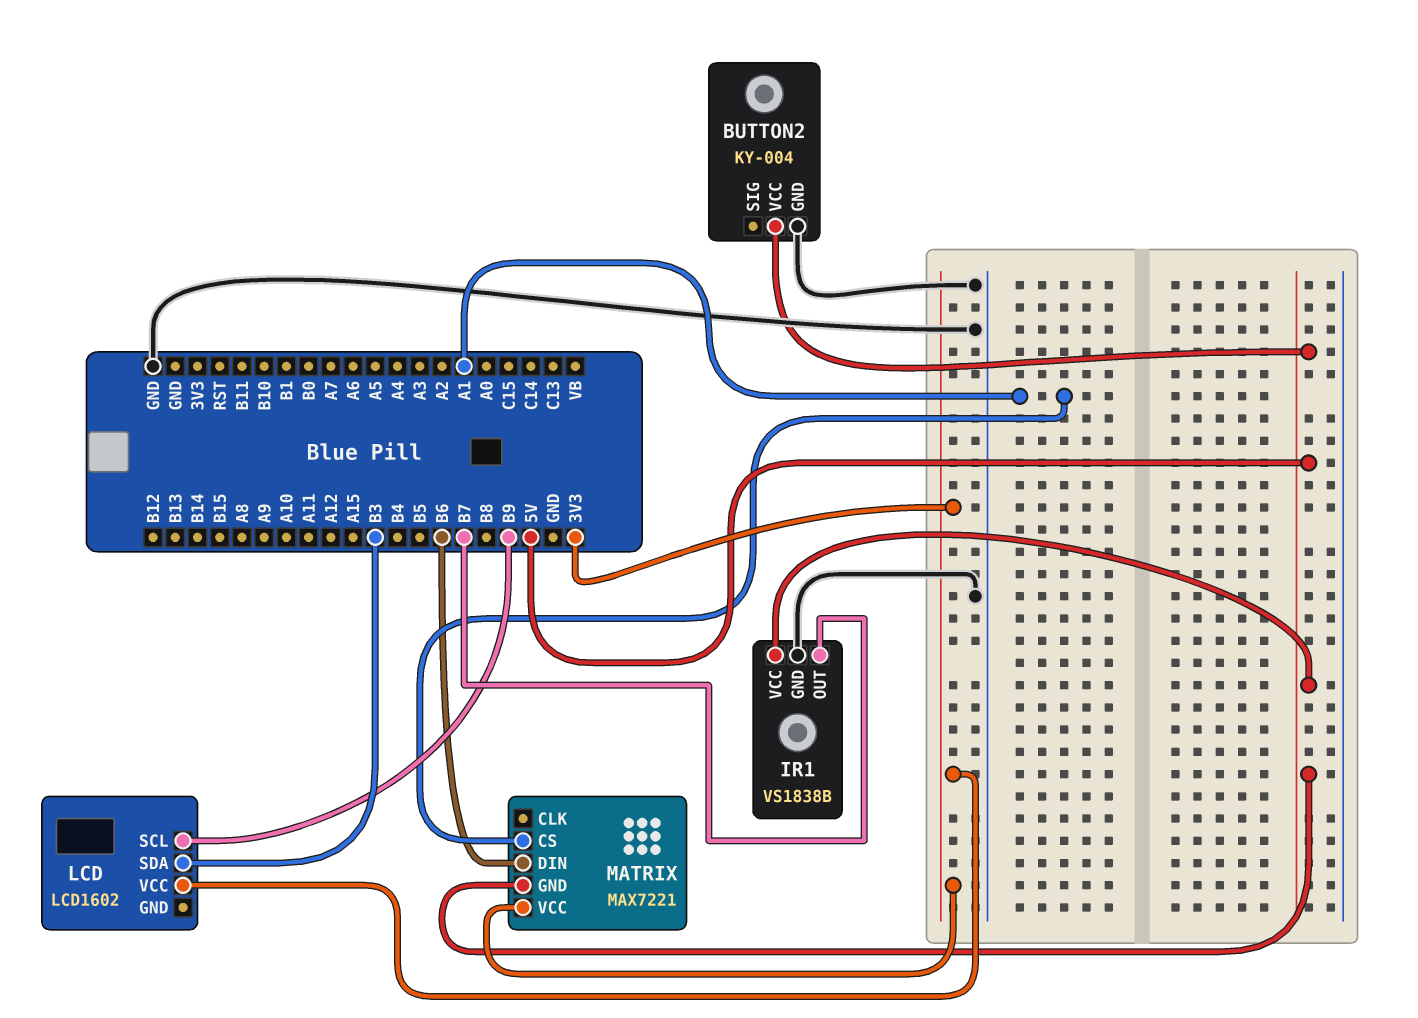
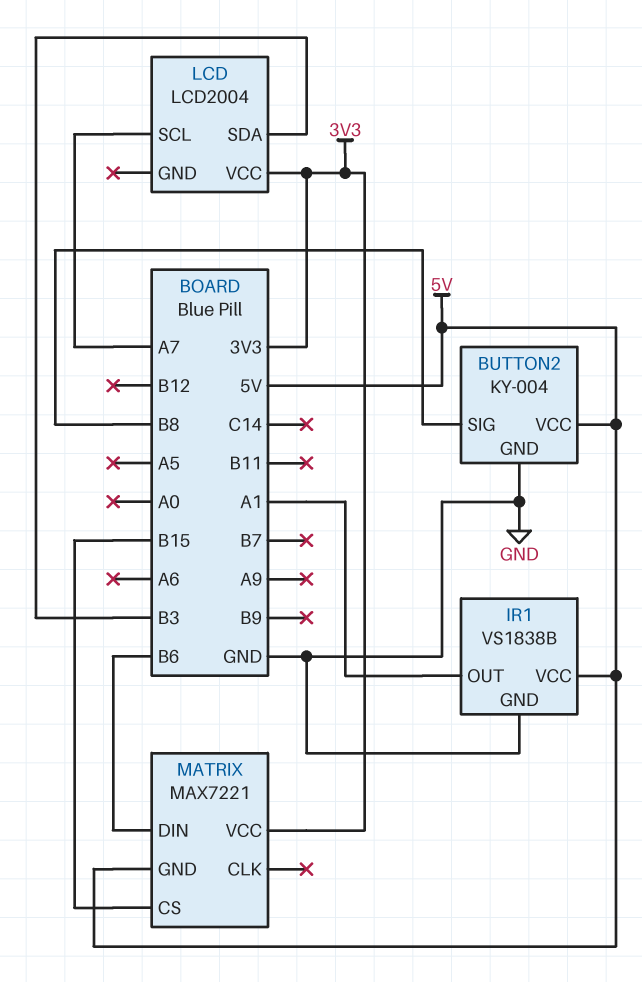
BUTTON2 pin SIG: none -> B8
IR1 pin OUT: B7 -> A1
LCD: LCD1602 -> LCD2004
LCD pin SCL: B9 -> A7
MATRIX pin CS: A1 -> B15

